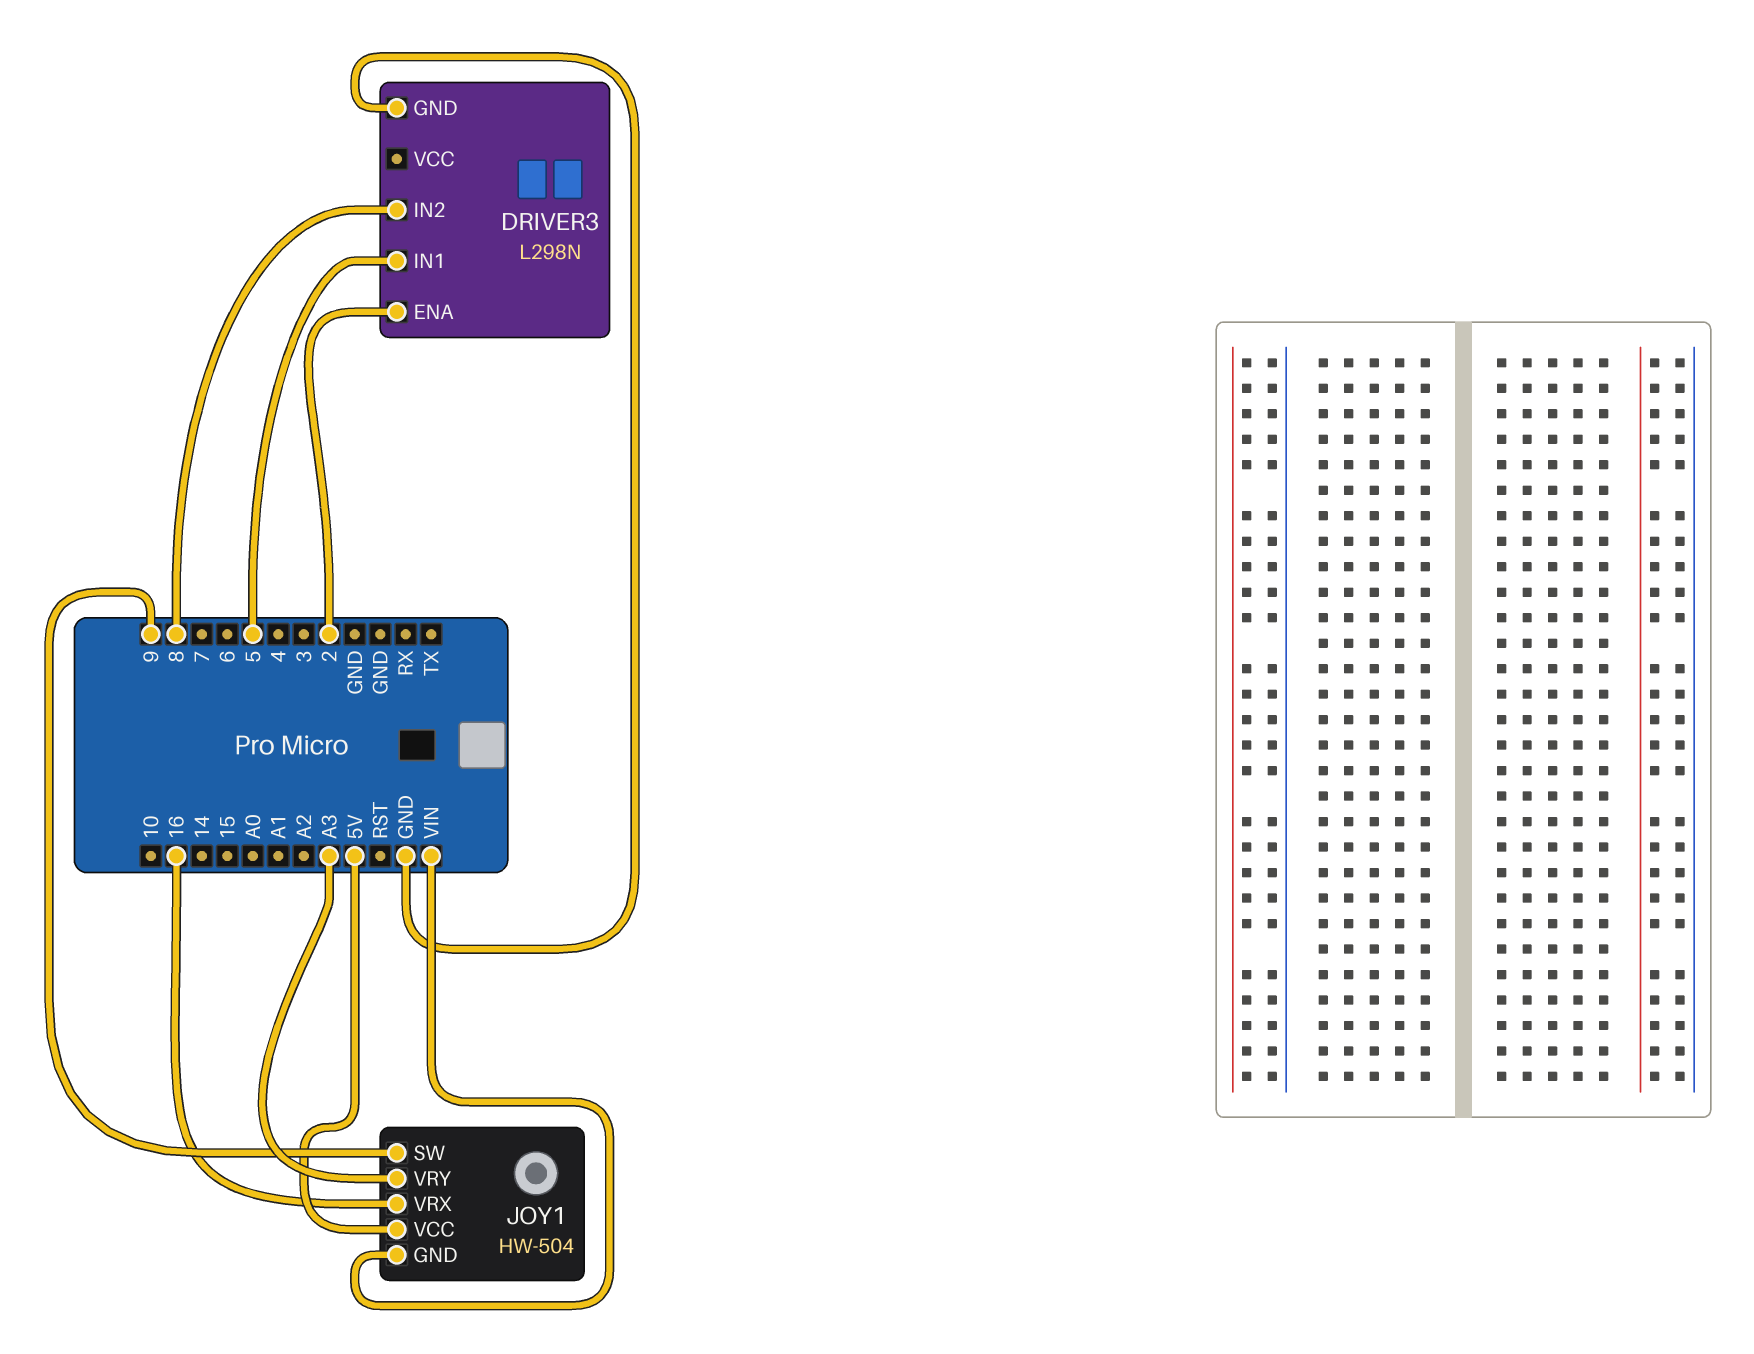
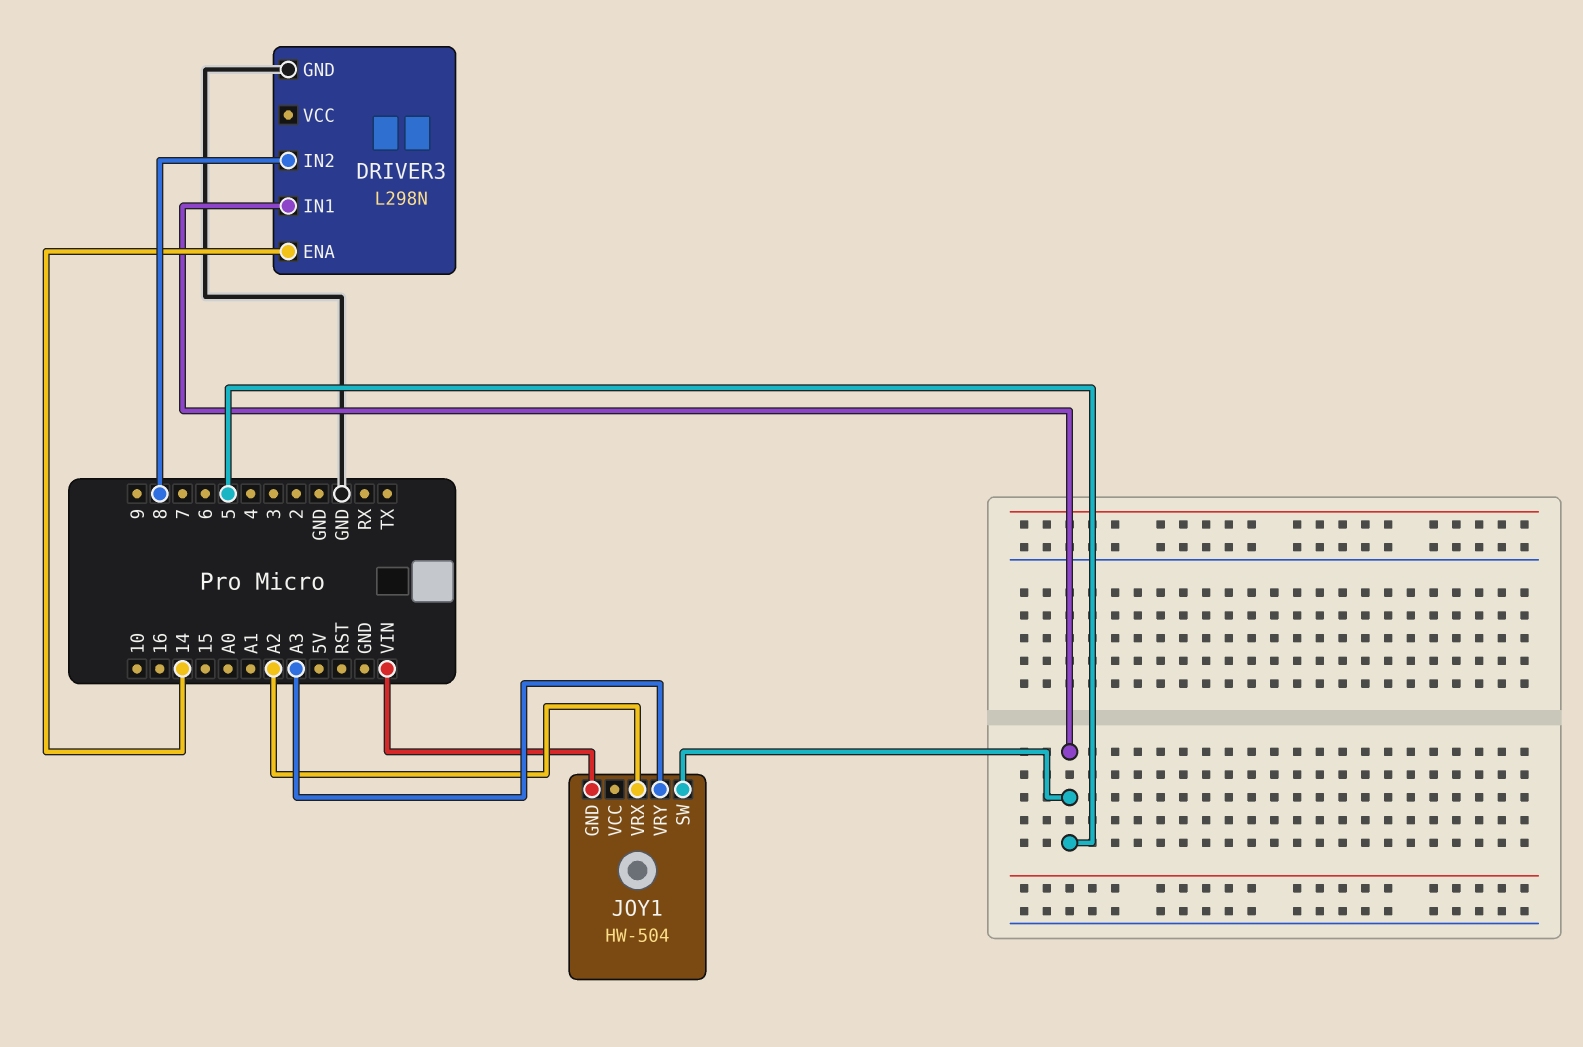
DRIVER3 pin ENA: 2 -> 14
JOY1 pin SW: 9 -> 5
JOY1 pin VCC: 5V -> none
JOY1 pin VRX: 16 -> A2

